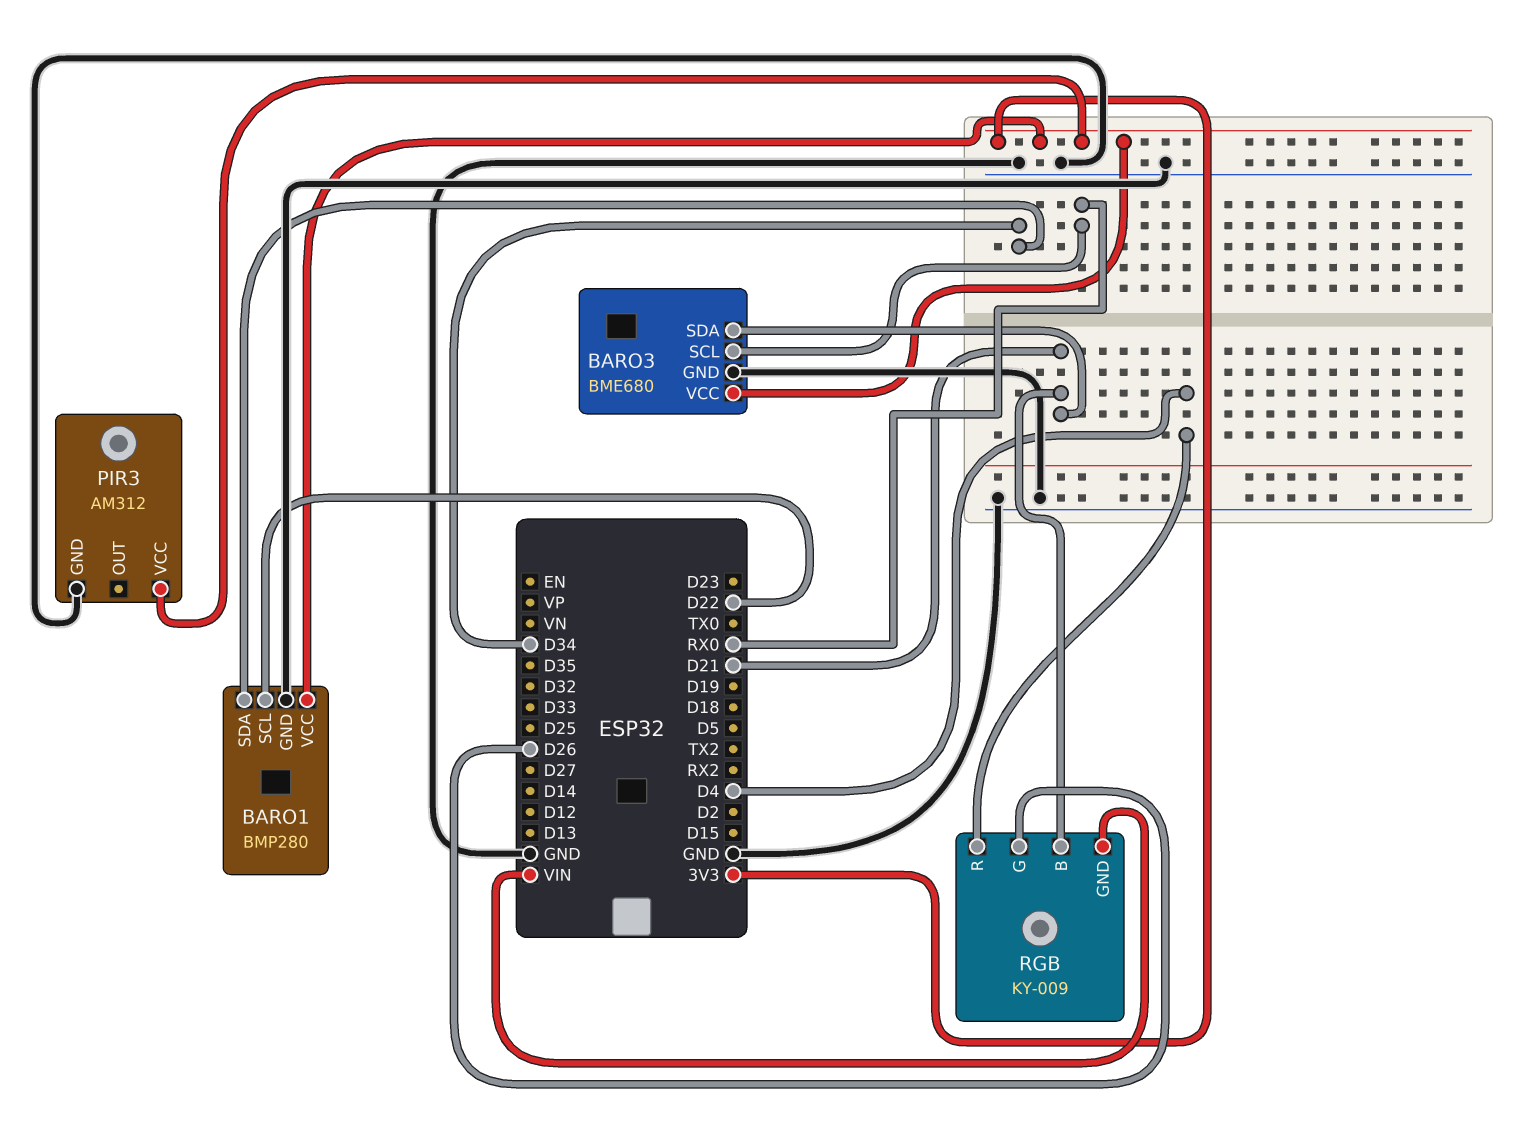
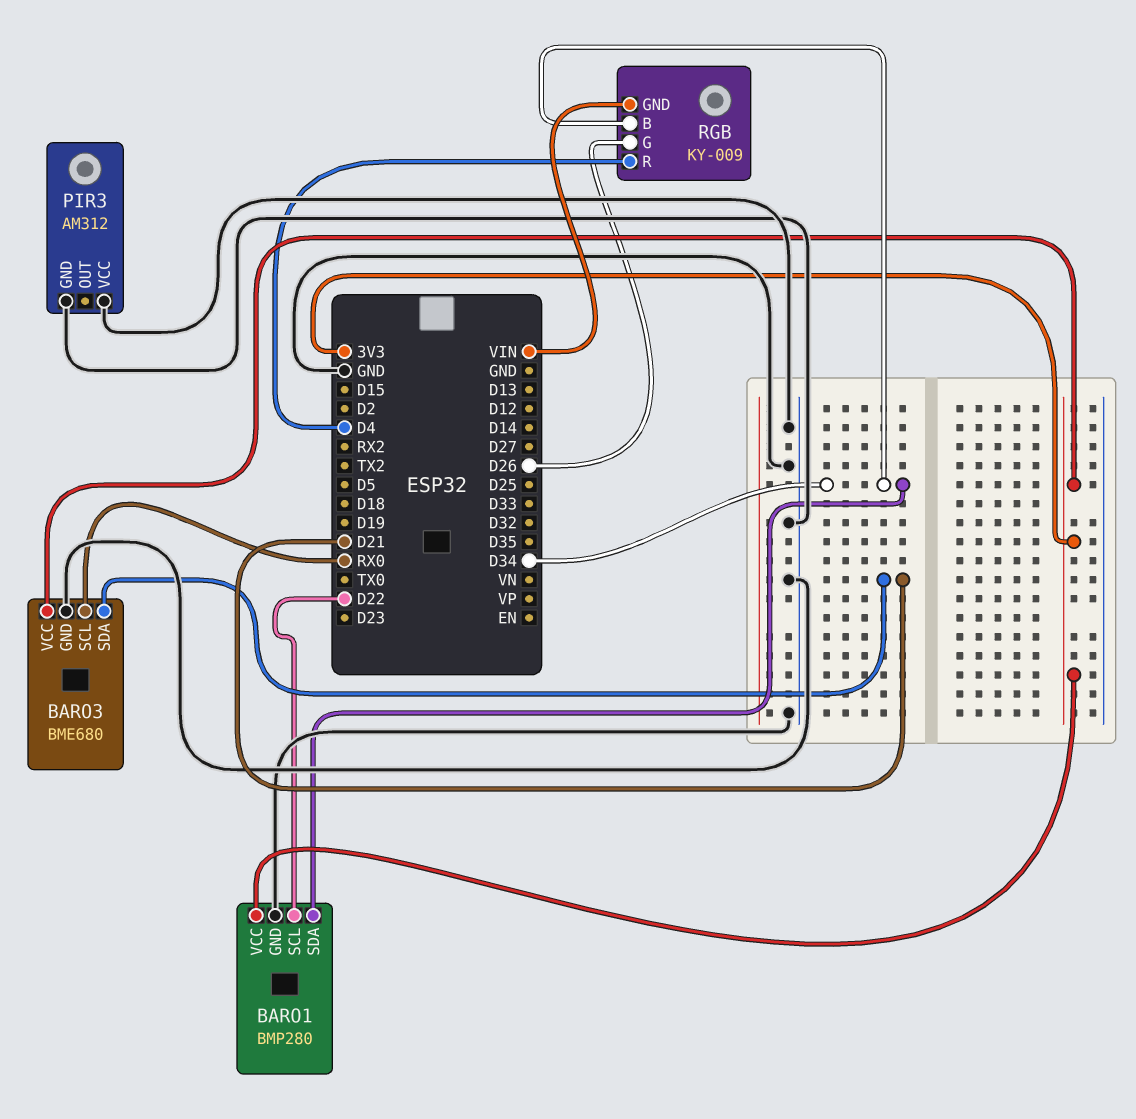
PIR3 pin VCC: 3V3 -> GND
RGB pin B: D21 -> D34

